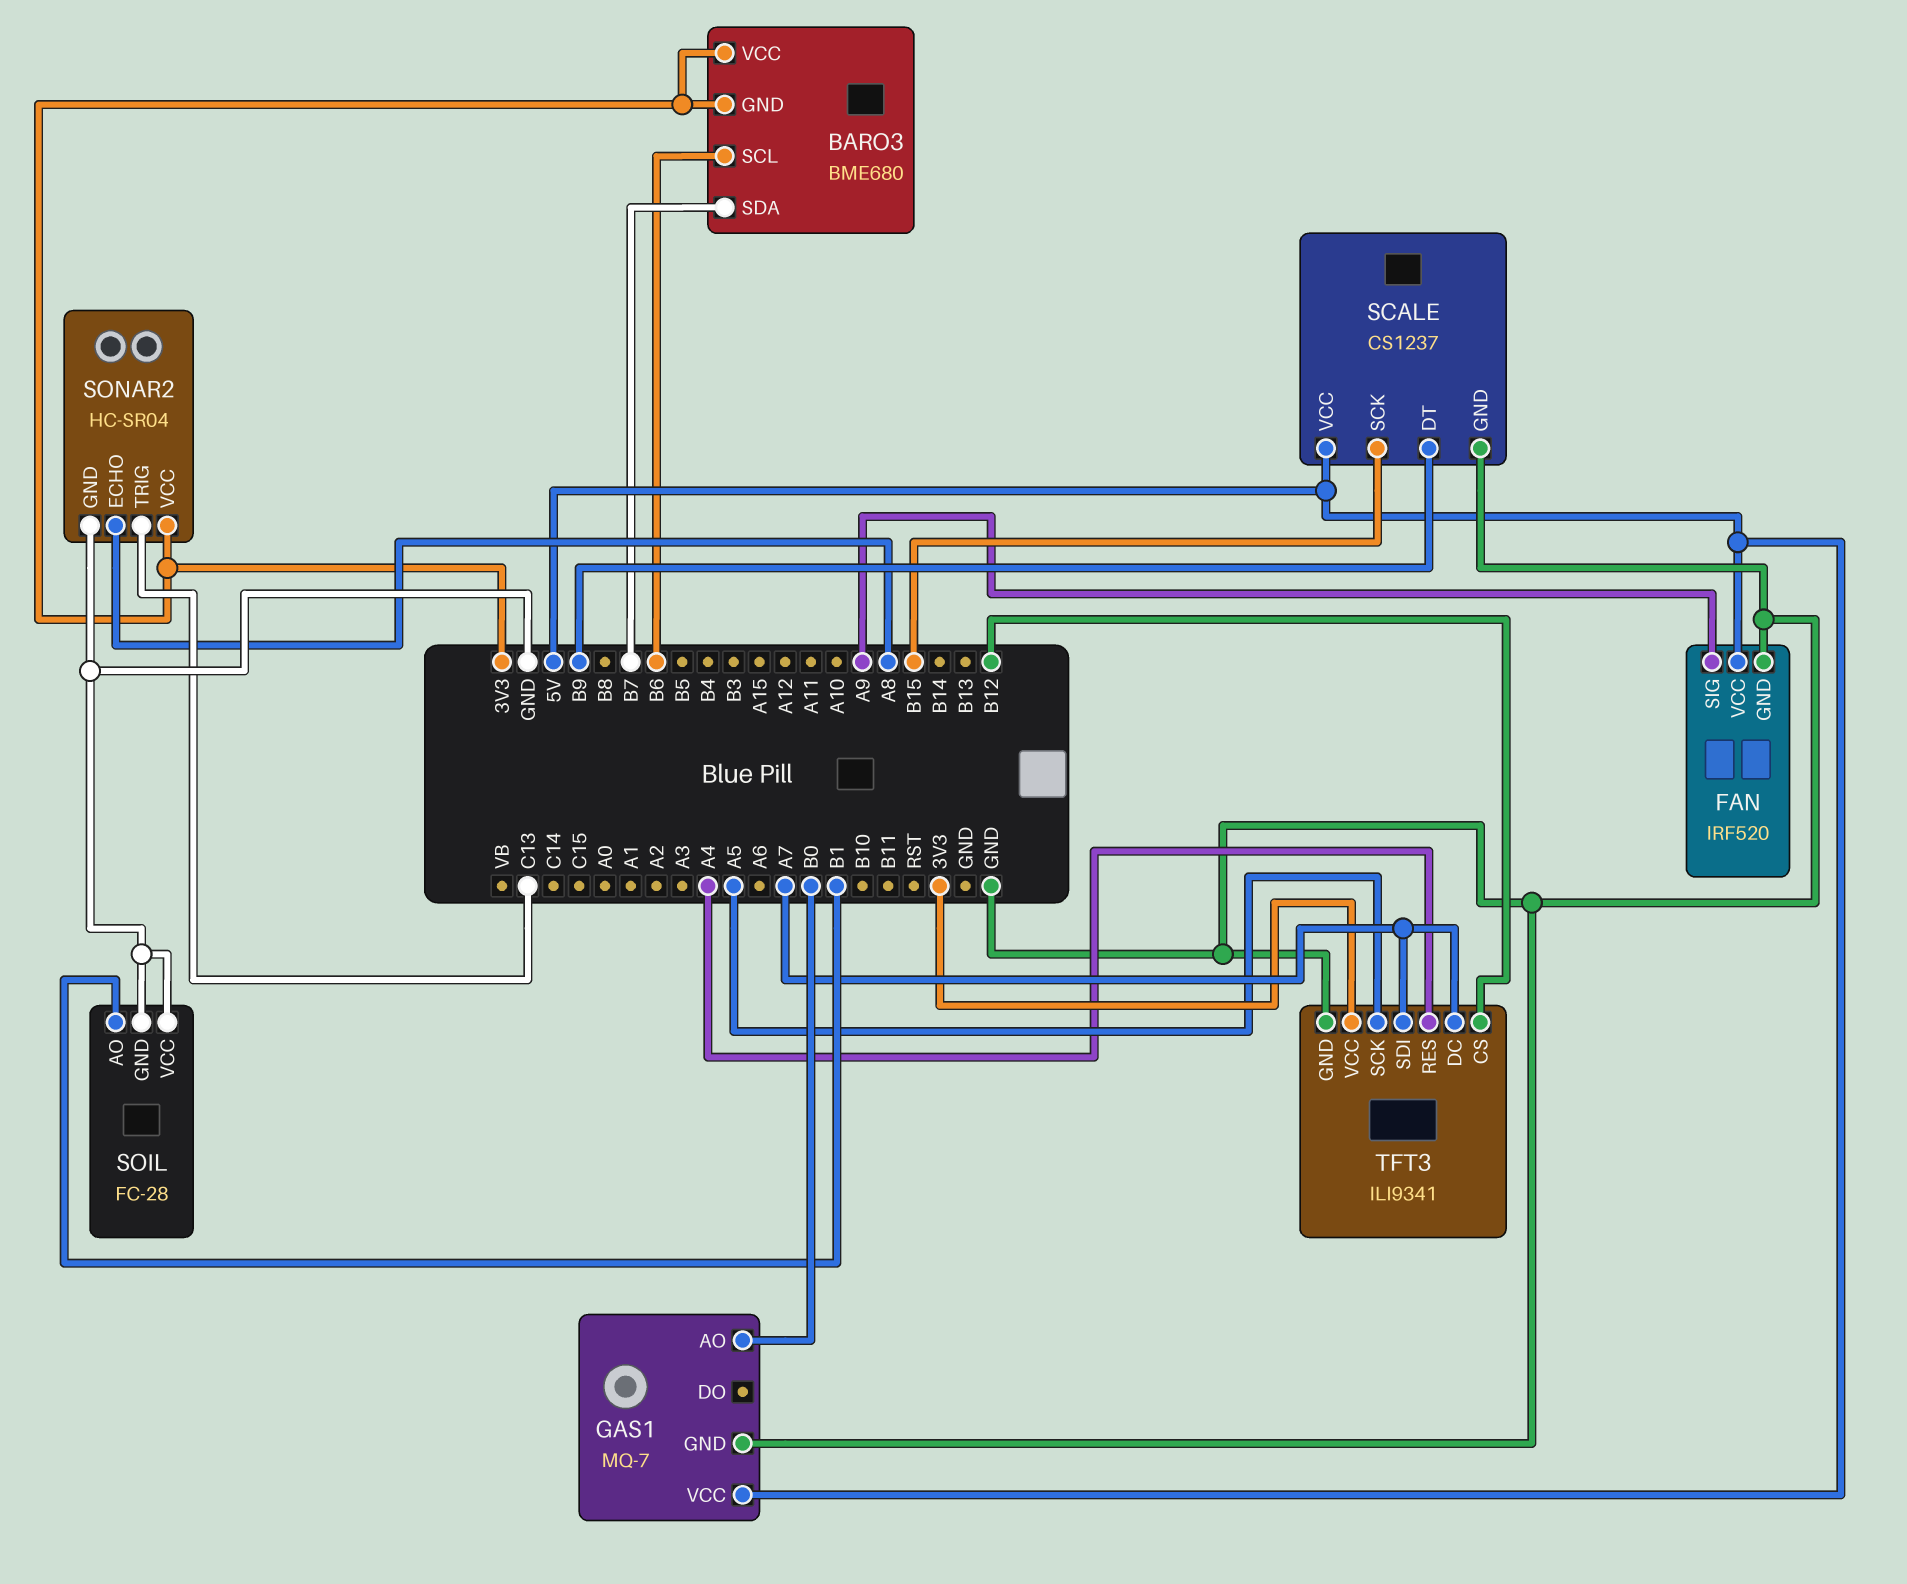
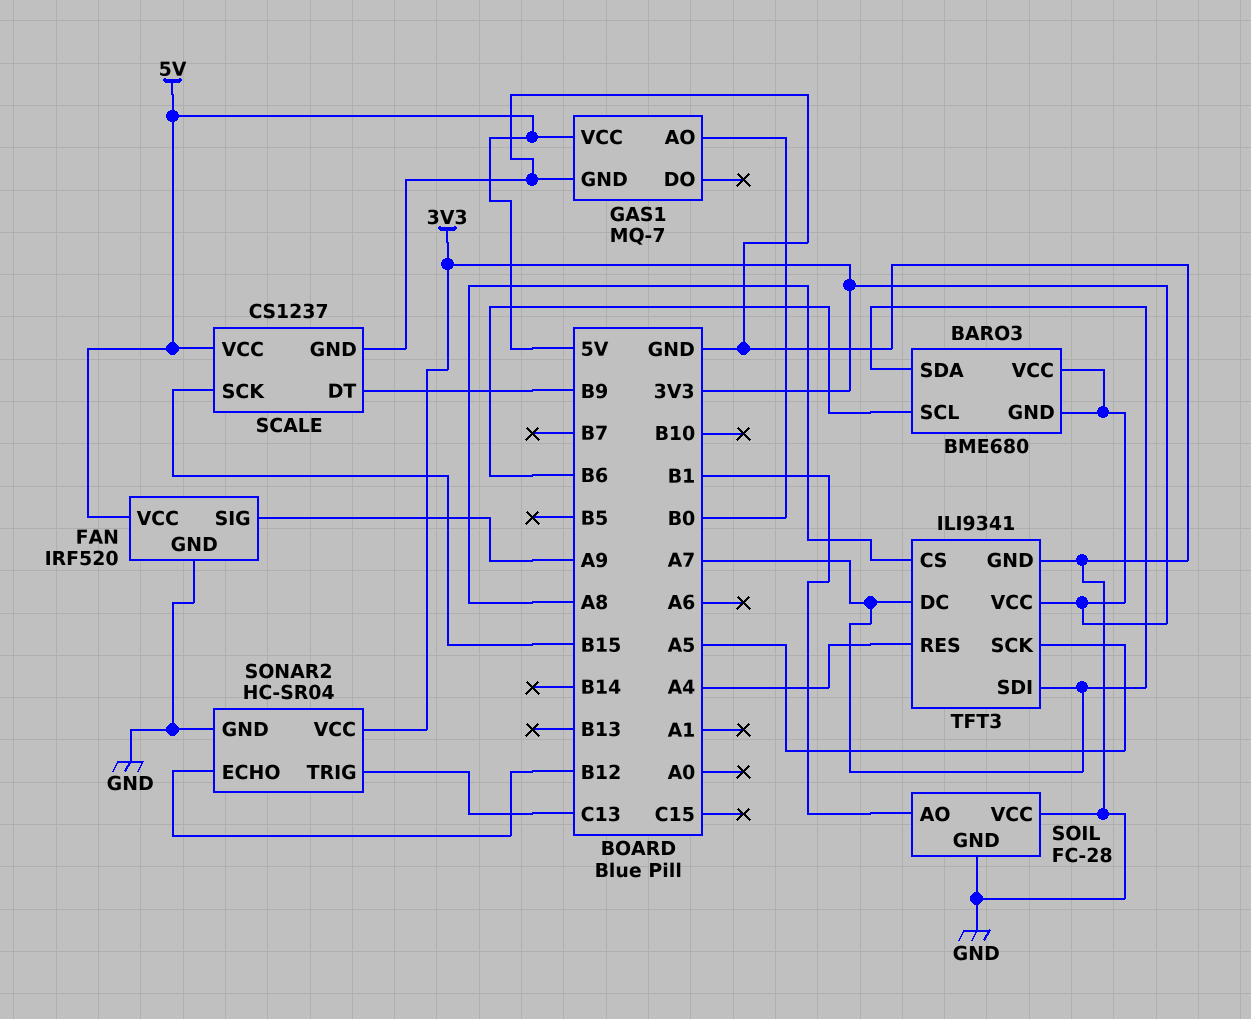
BARO3 pin SDA: B7 -> A7
SONAR2 pin ECHO: A8 -> B12
TFT3 pin CS: B12 -> A8

